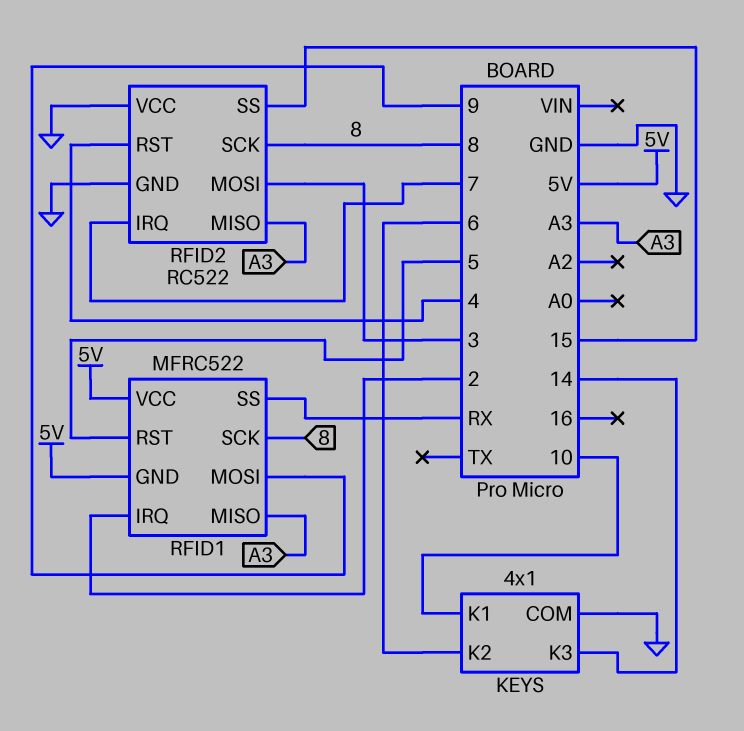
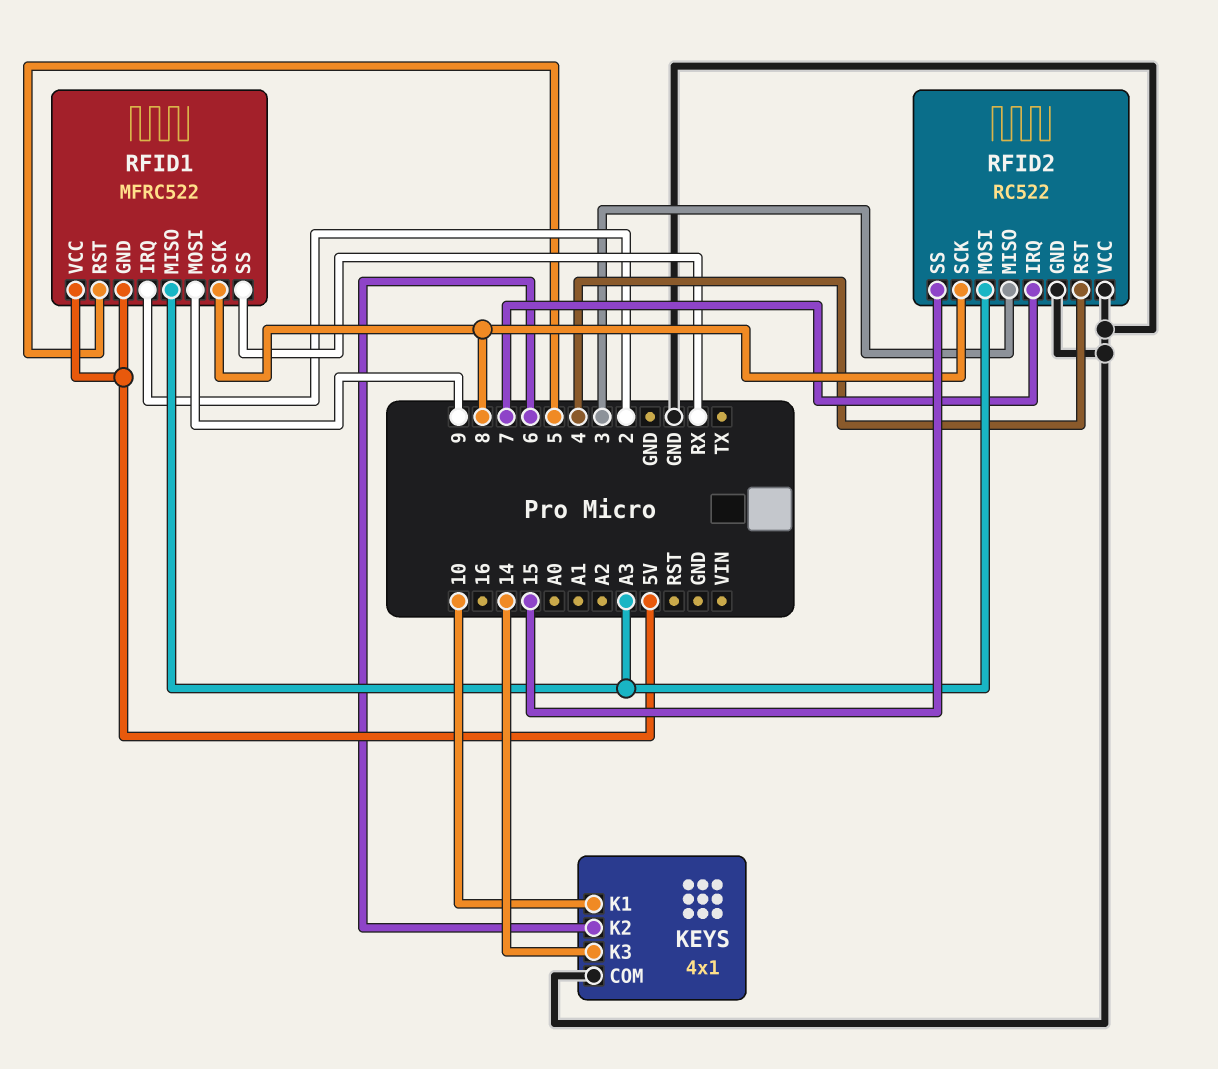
RFID2 pin MISO: A3 -> 3
RFID2 pin MOSI: 3 -> A3

